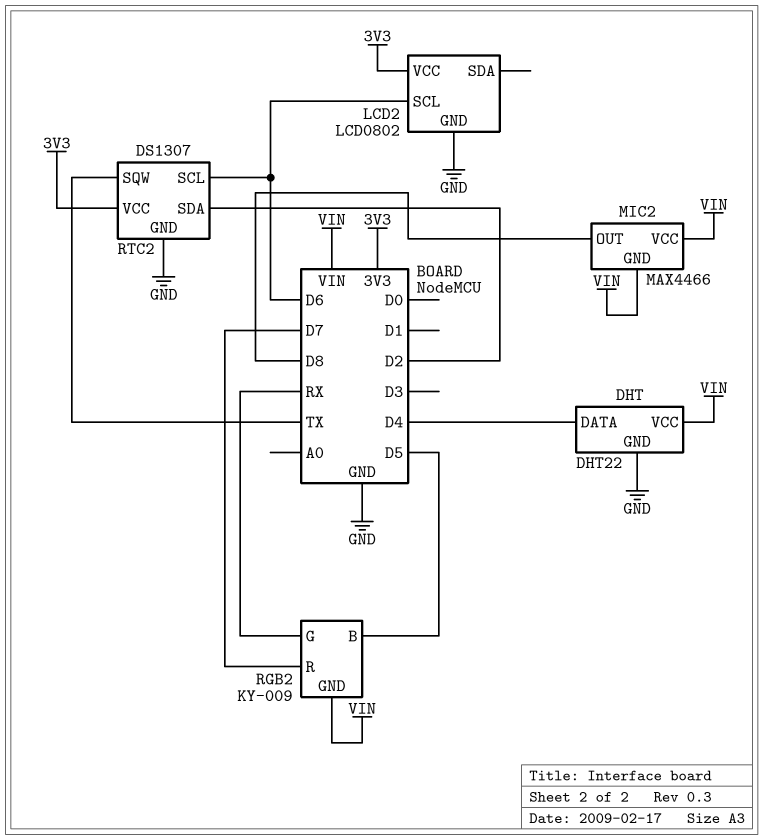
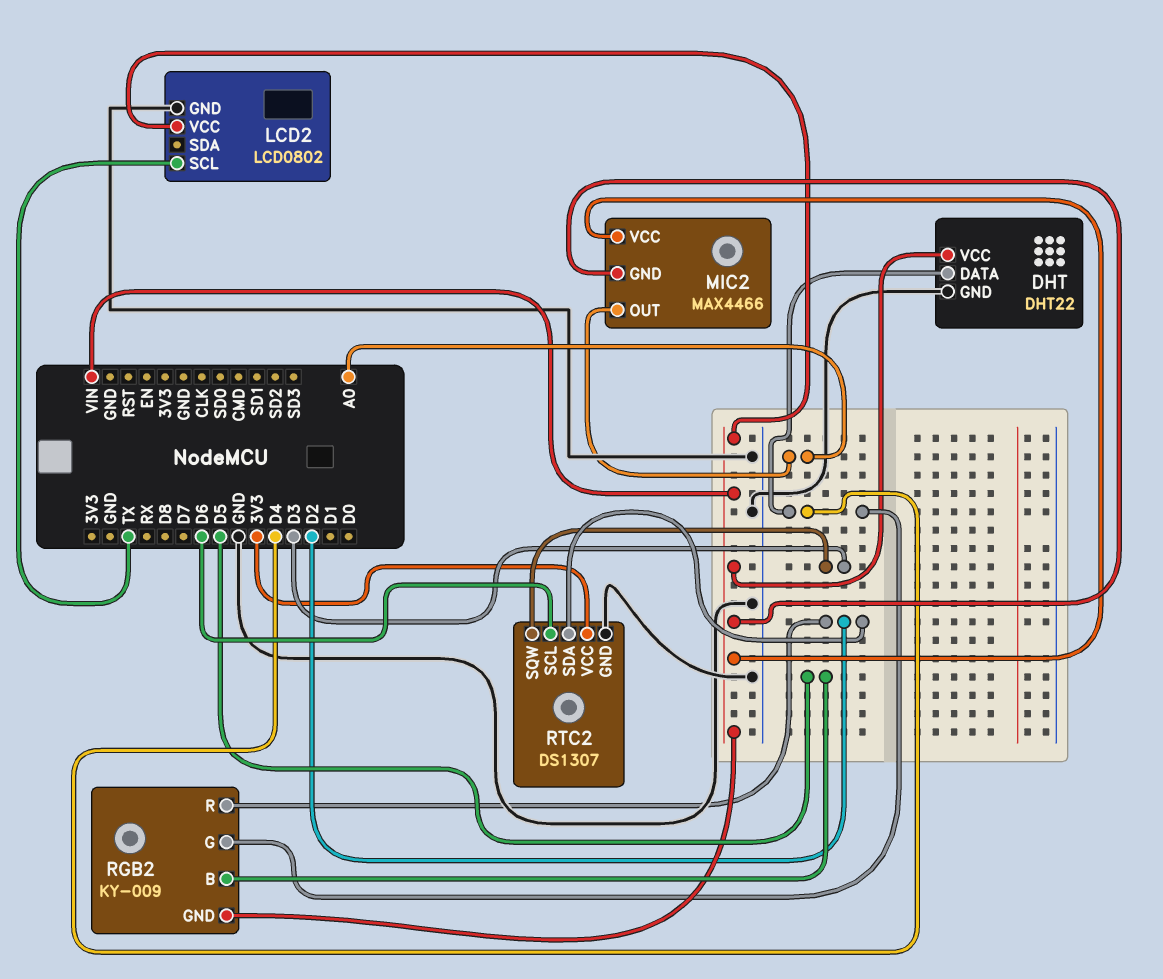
LCD2 pin SCL: D6 -> TX
LCD2 pin VCC: 3V3 -> VIN
MIC2 pin OUT: D8 -> A0
RGB2 pin G: RX -> D4
RGB2 pin R: D7 -> D2
RTC2 pin SQW: TX -> D3

